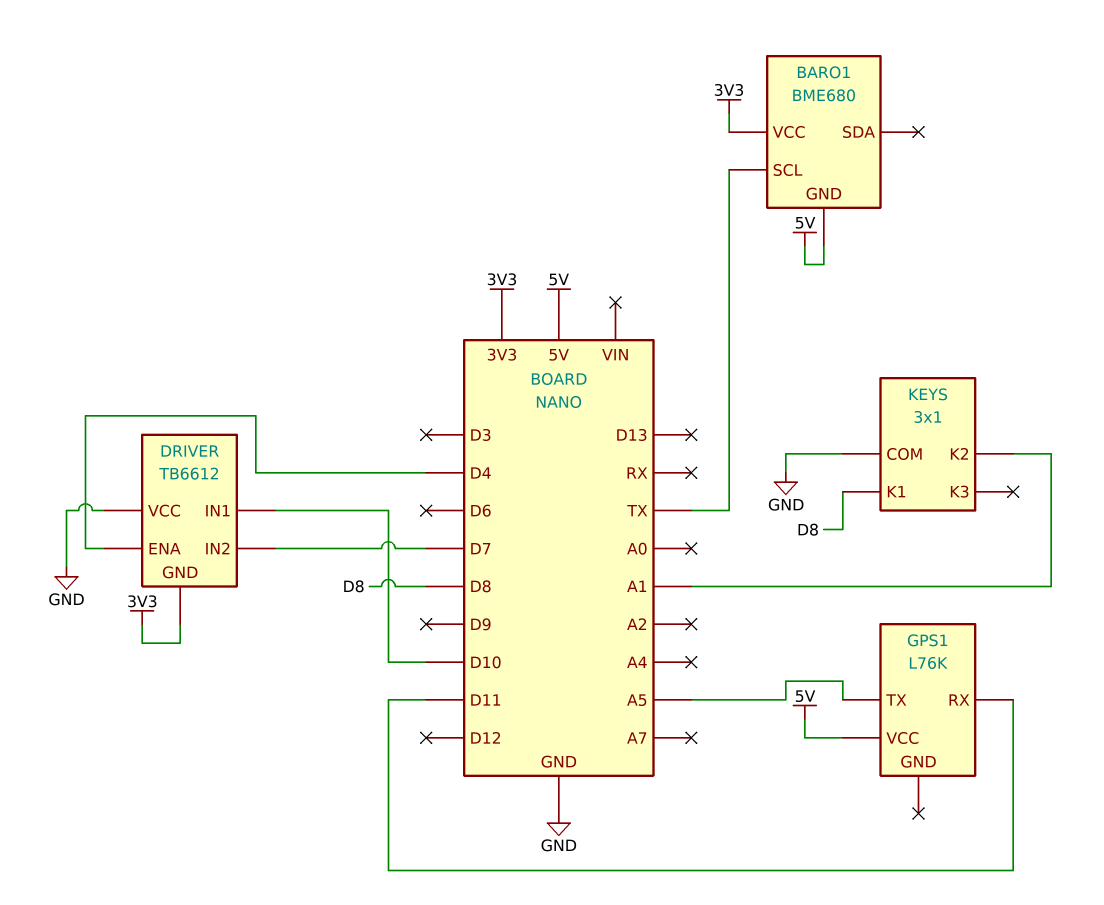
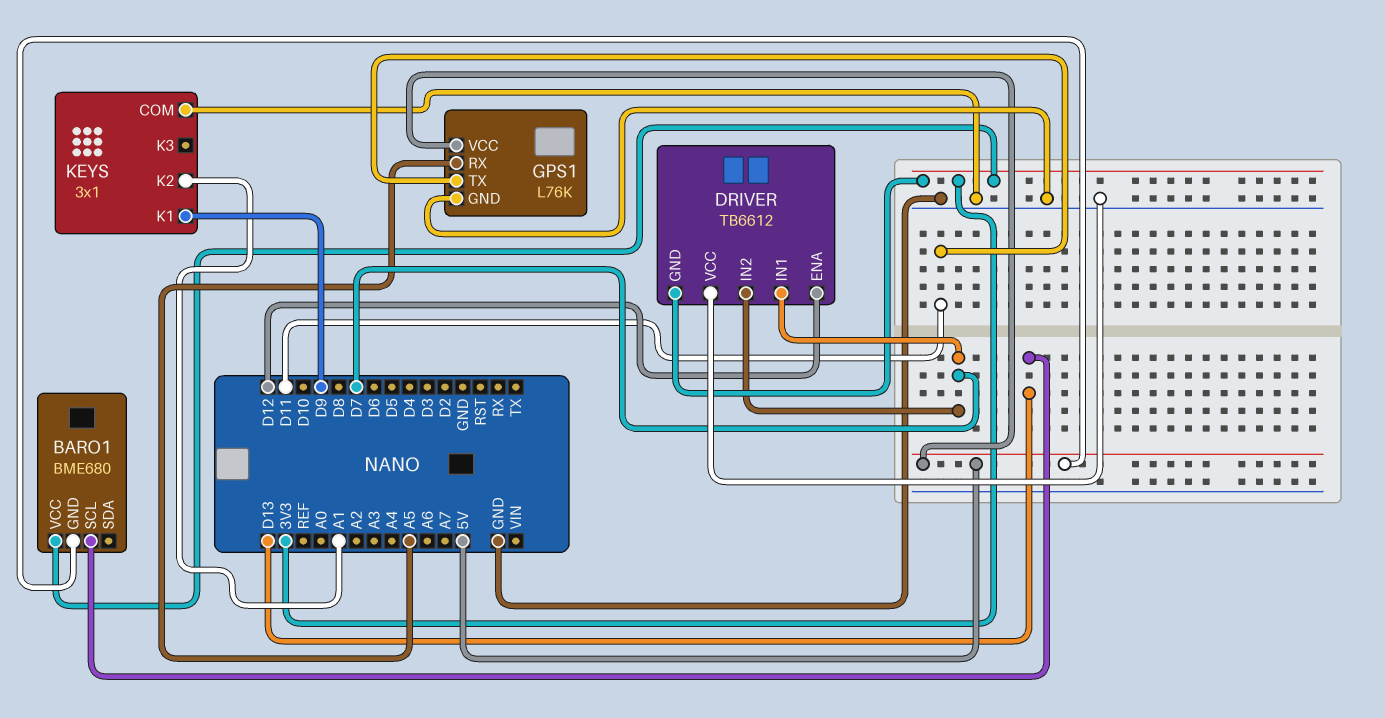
BARO1 pin SCL: TX -> D13
DRIVER pin ENA: D4 -> D12
DRIVER pin IN1: D10 -> D7
GPS1 pin GND: none -> GND
GPS1 pin RX: D11 -> A5
GPS1 pin TX: A5 -> D11
KEYS pin K1: D8 -> D9

